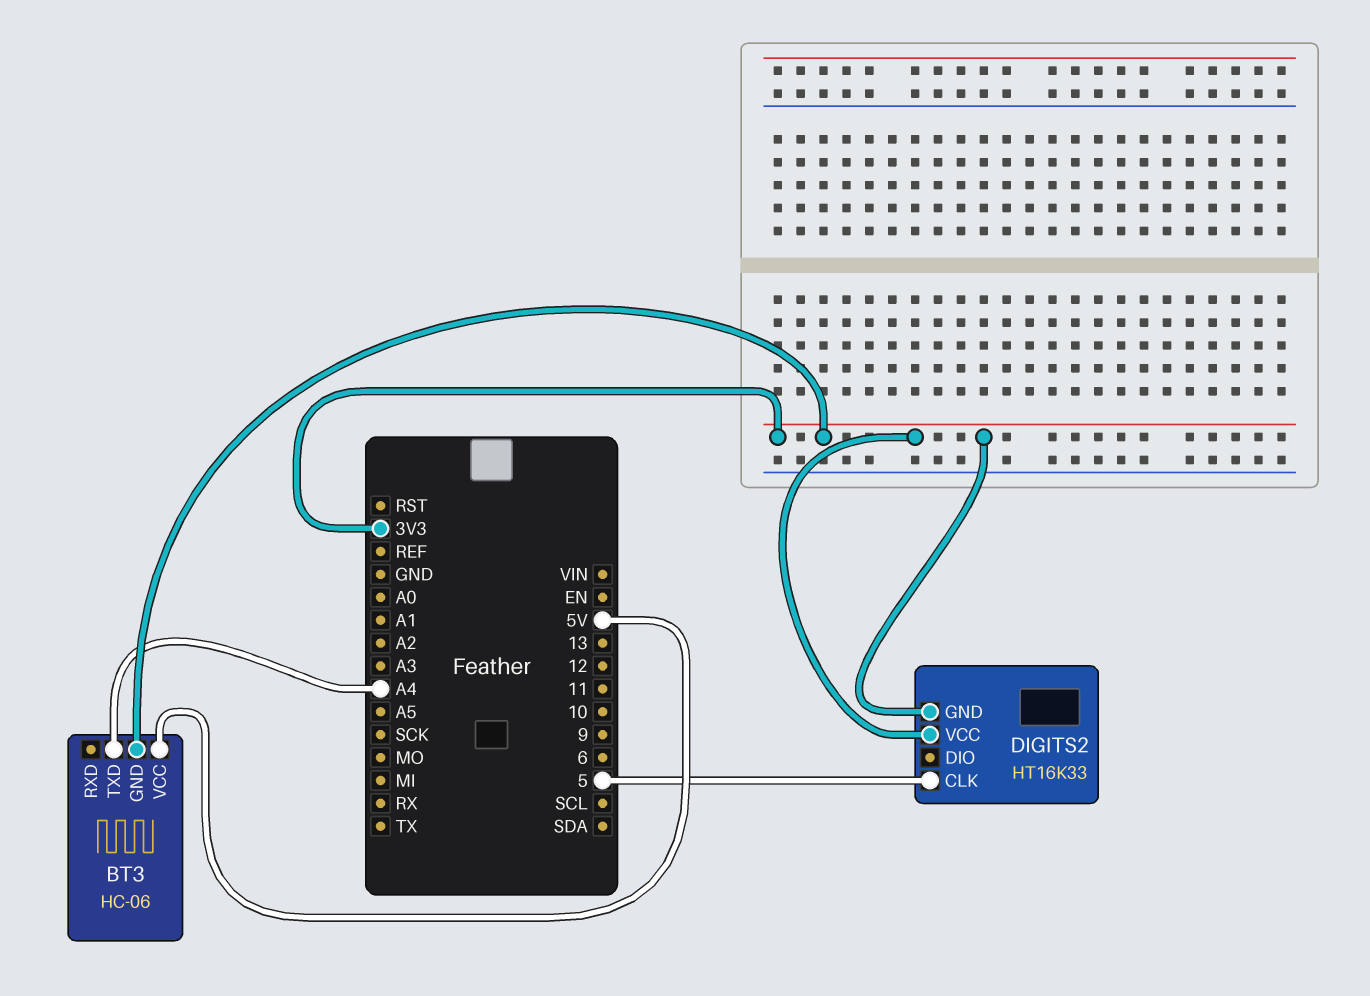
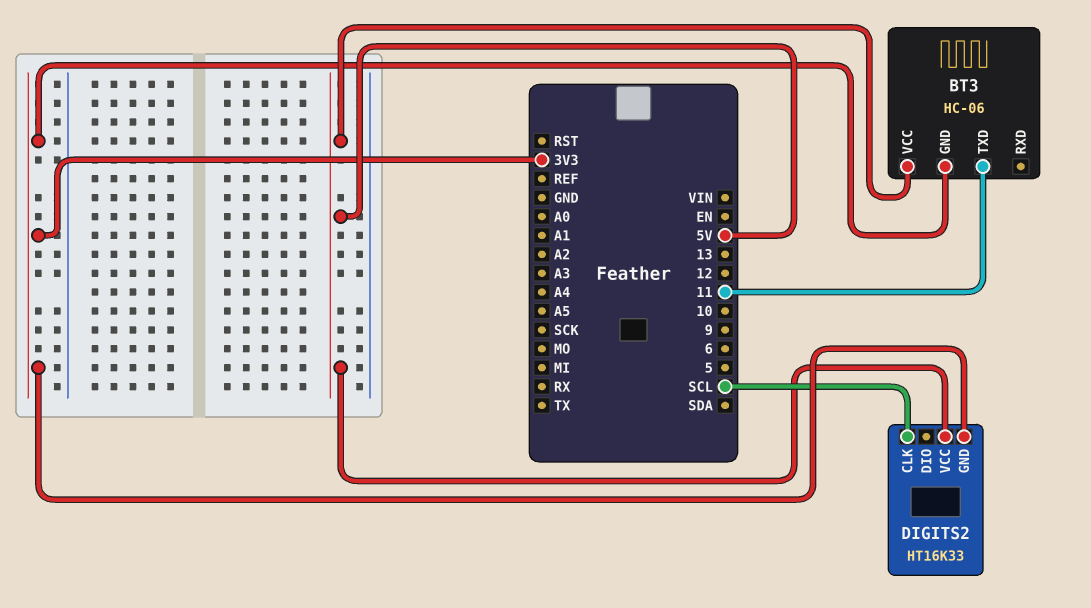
BT3 pin TXD: A4 -> 11
DIGITS2 pin CLK: 5 -> SCL
DIGITS2 pin VCC: 3V3 -> 5V

